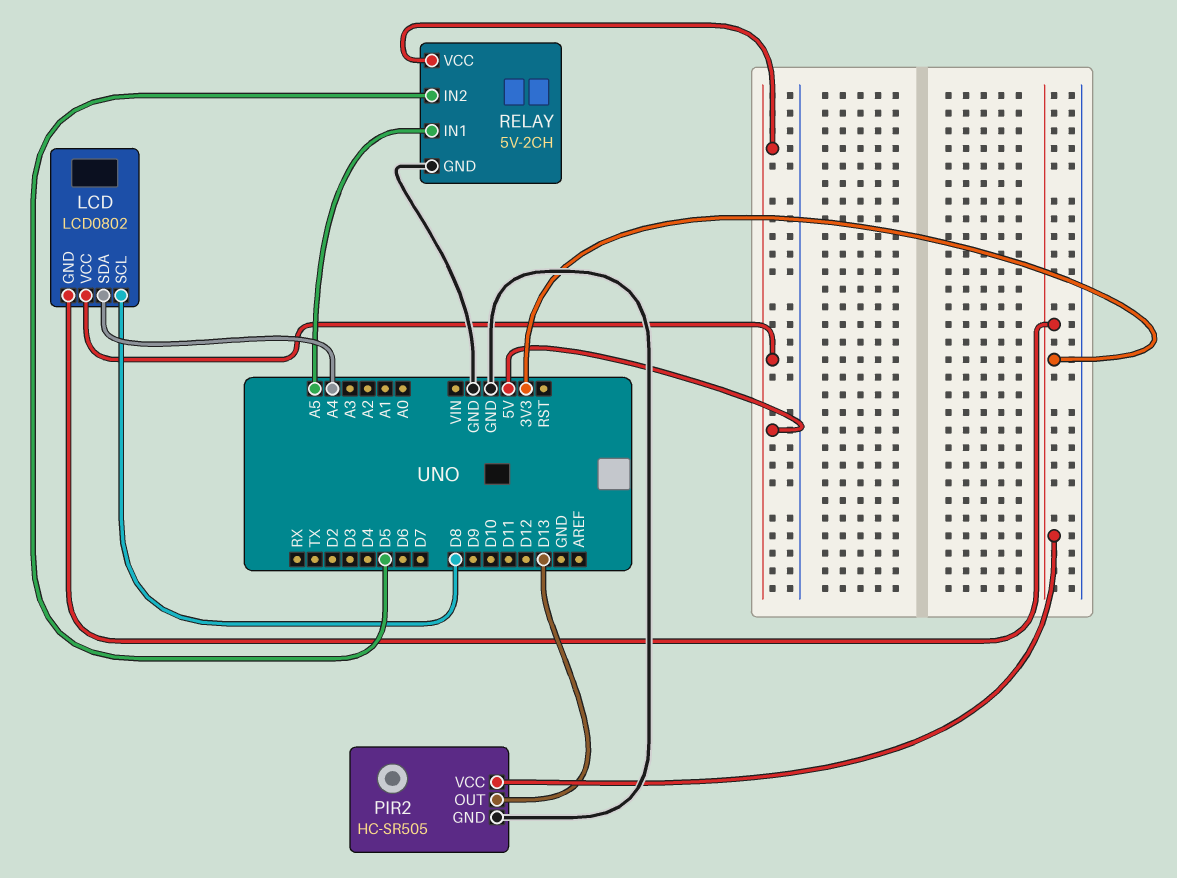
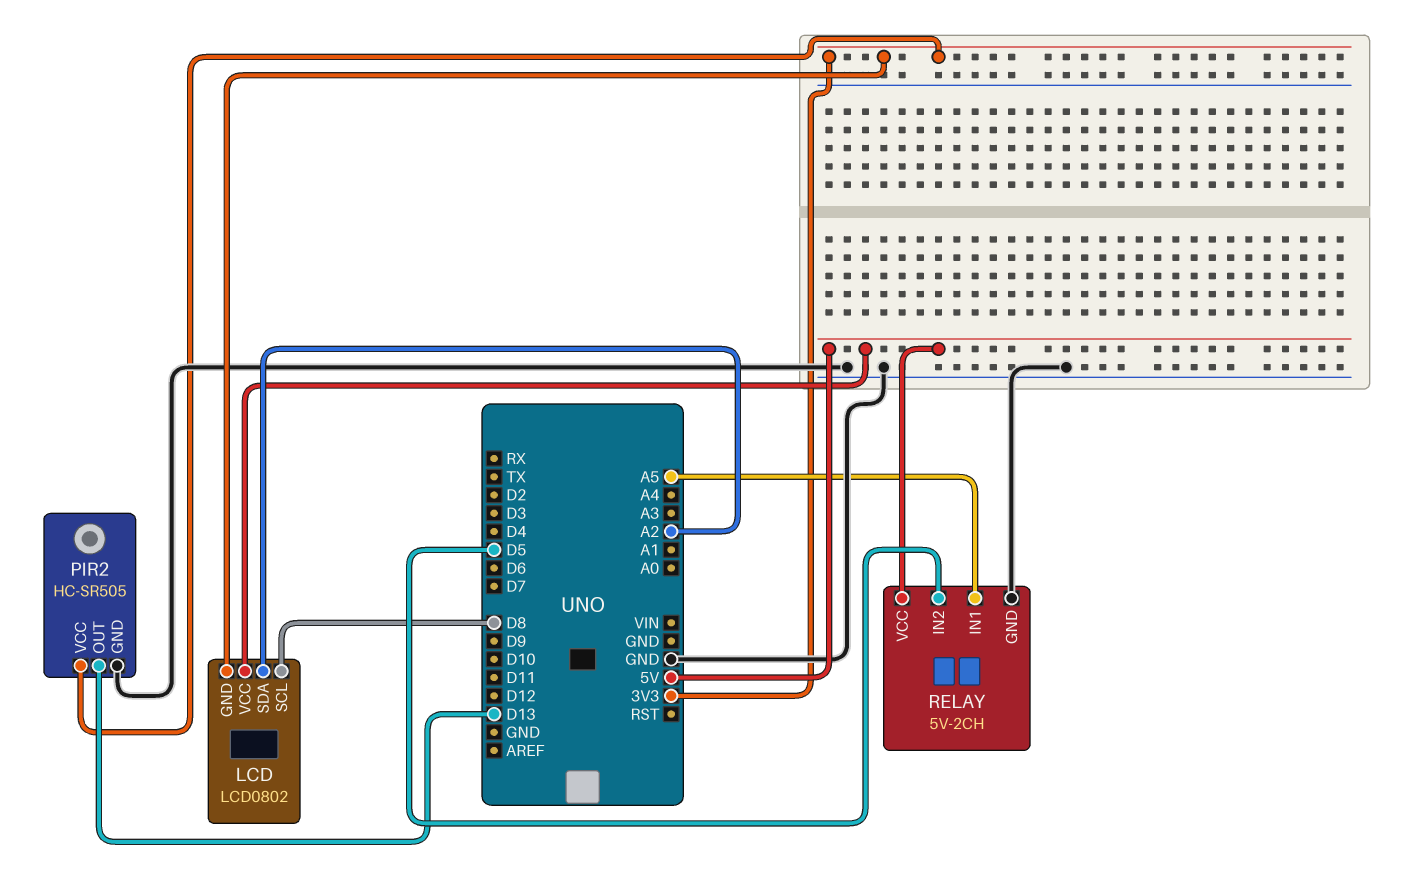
LCD pin SDA: A4 -> A2

